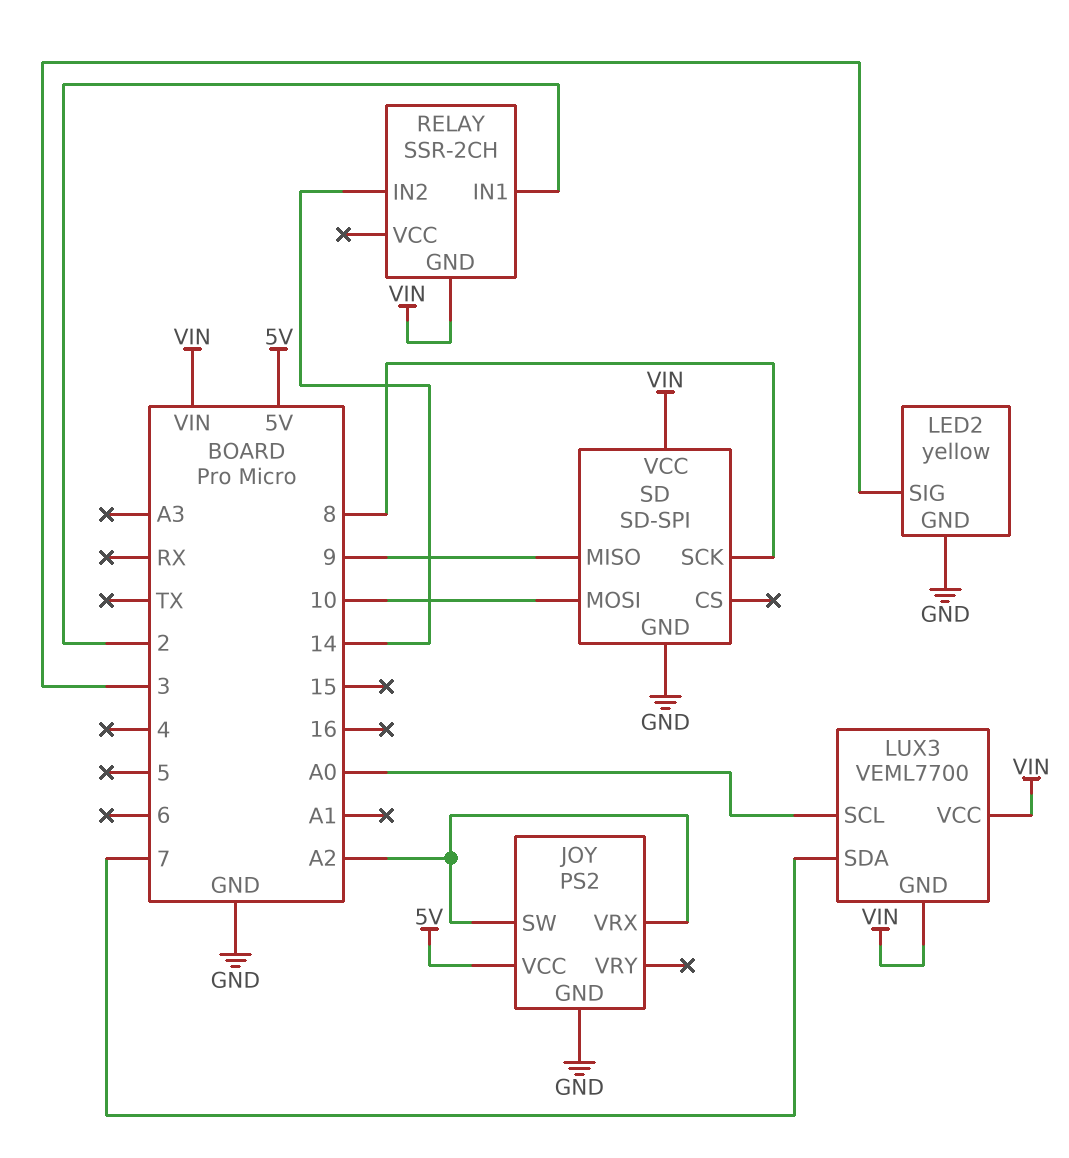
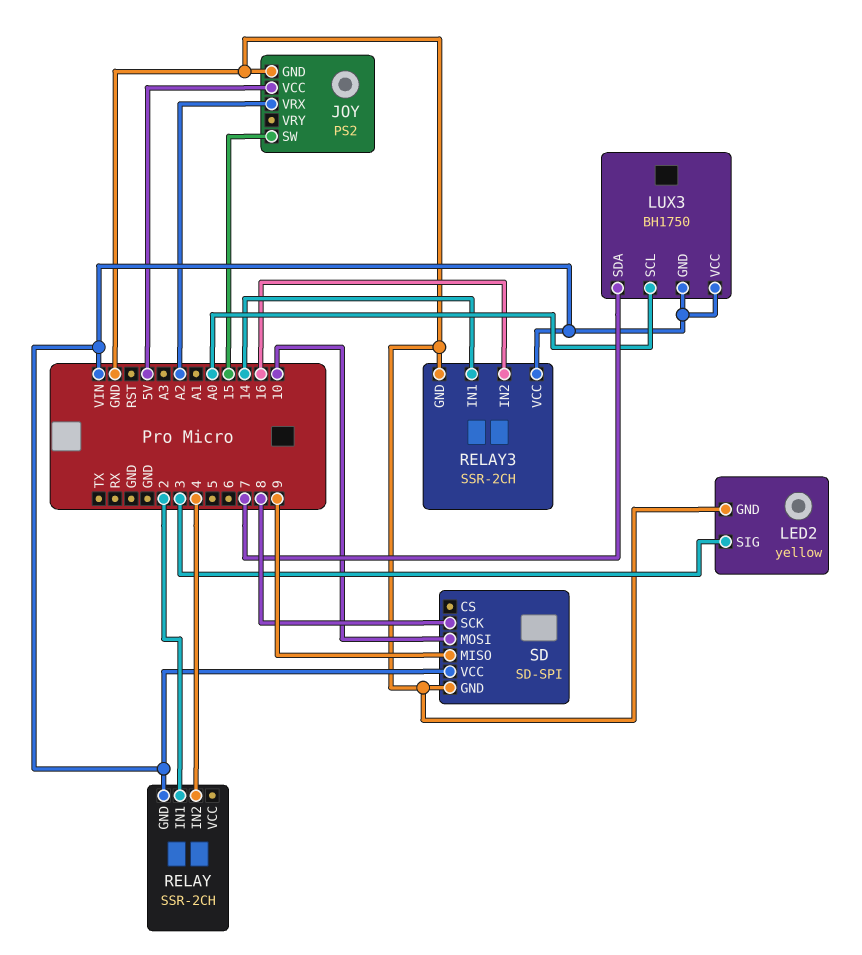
JOY pin SW: A2 -> 15
LUX3: VEML7700 -> BH1750
RELAY pin IN2: 14 -> 4
RELAY3: none -> SSR-2CH
RELAY3 pin GND: none -> GND
RELAY3 pin IN1: none -> 14
RELAY3 pin IN2: none -> 16
RELAY3 pin VCC: none -> VIN

